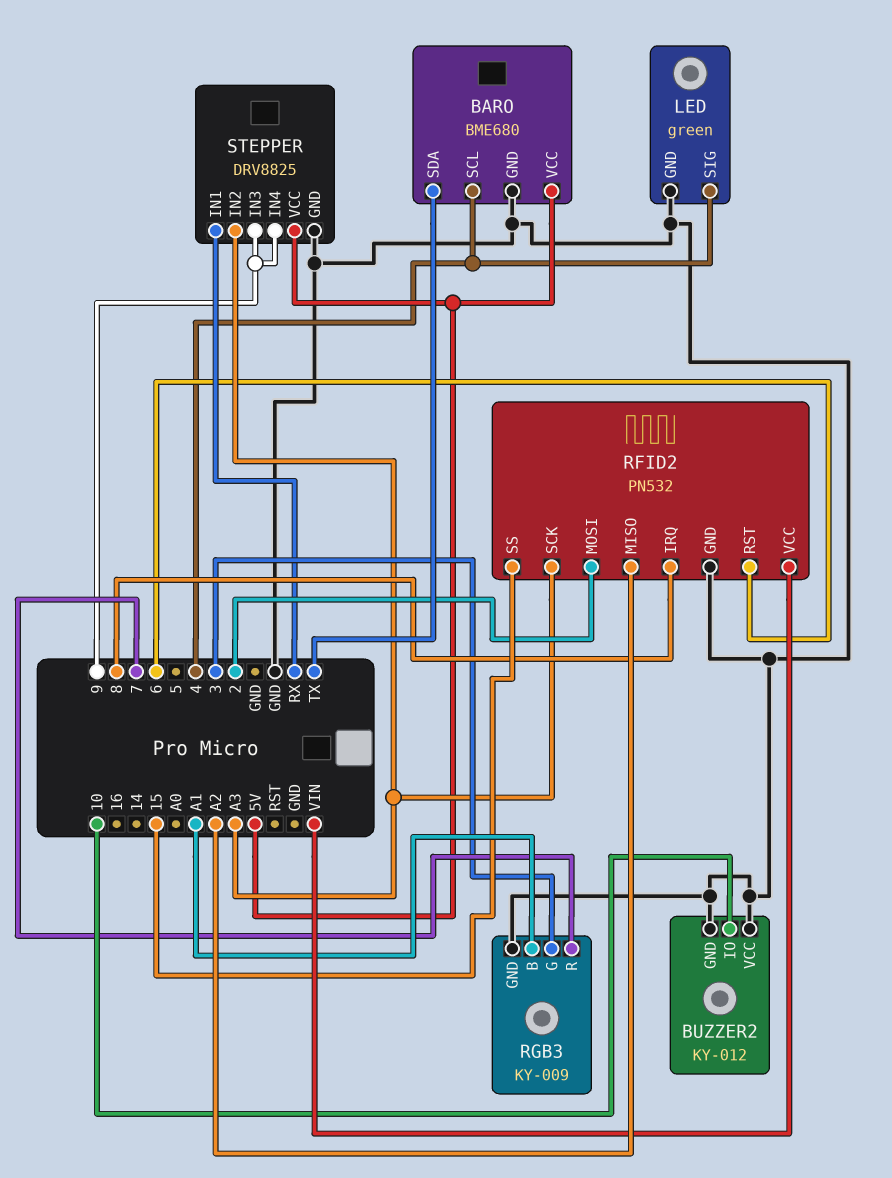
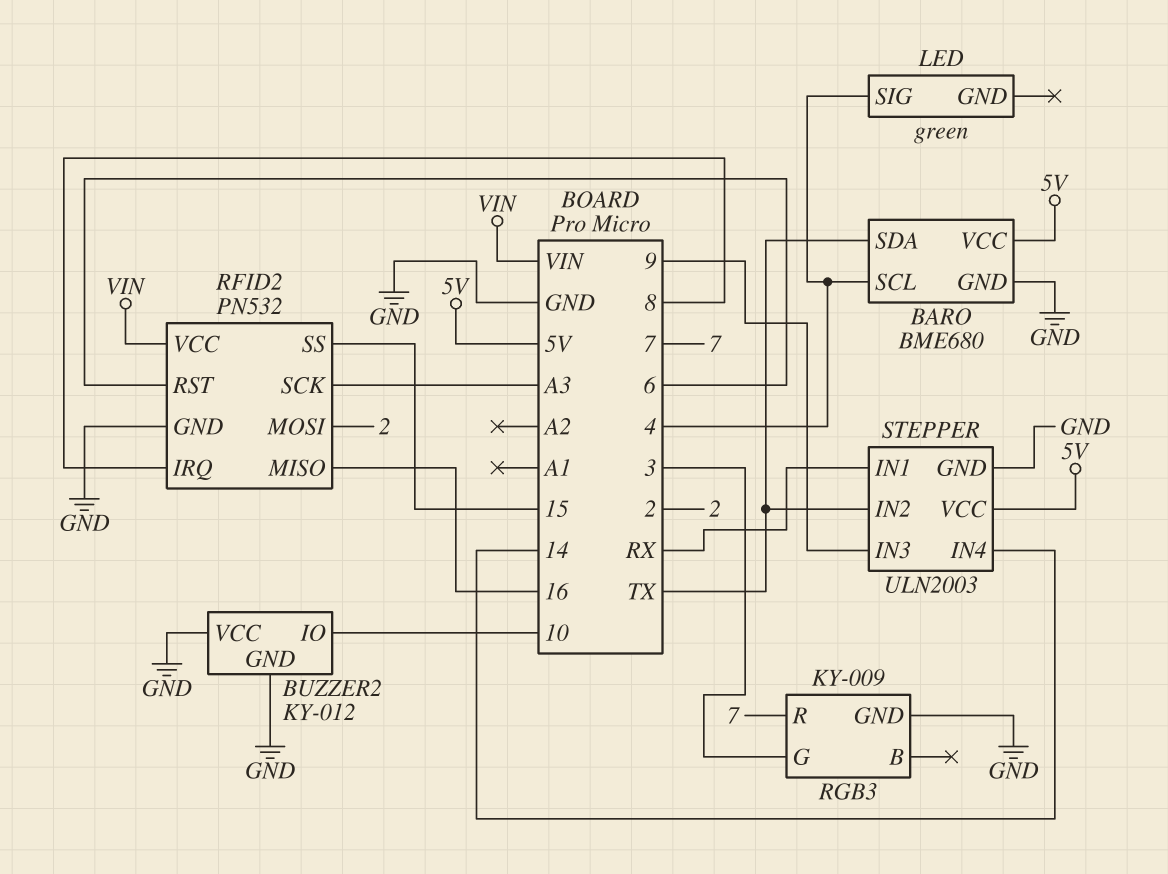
LED pin GND: GND -> none
RFID2 pin MISO: A2 -> 16
RGB3 pin B: A1 -> none
STEPPER: DRV8825 -> ULN2003
STEPPER pin IN2: A3 -> TX
STEPPER pin IN4: 9 -> 14

